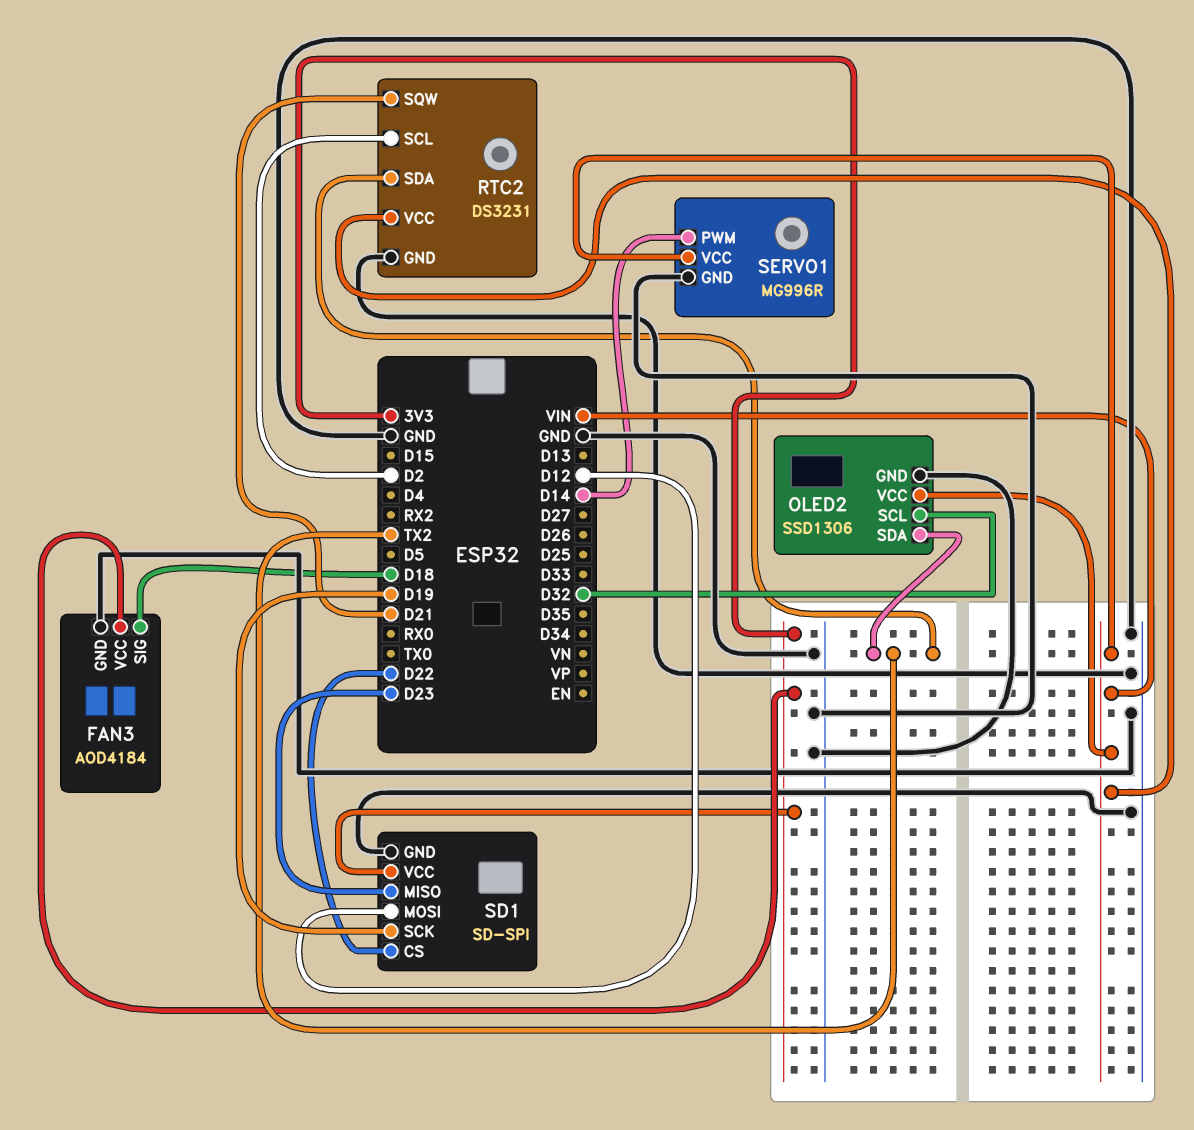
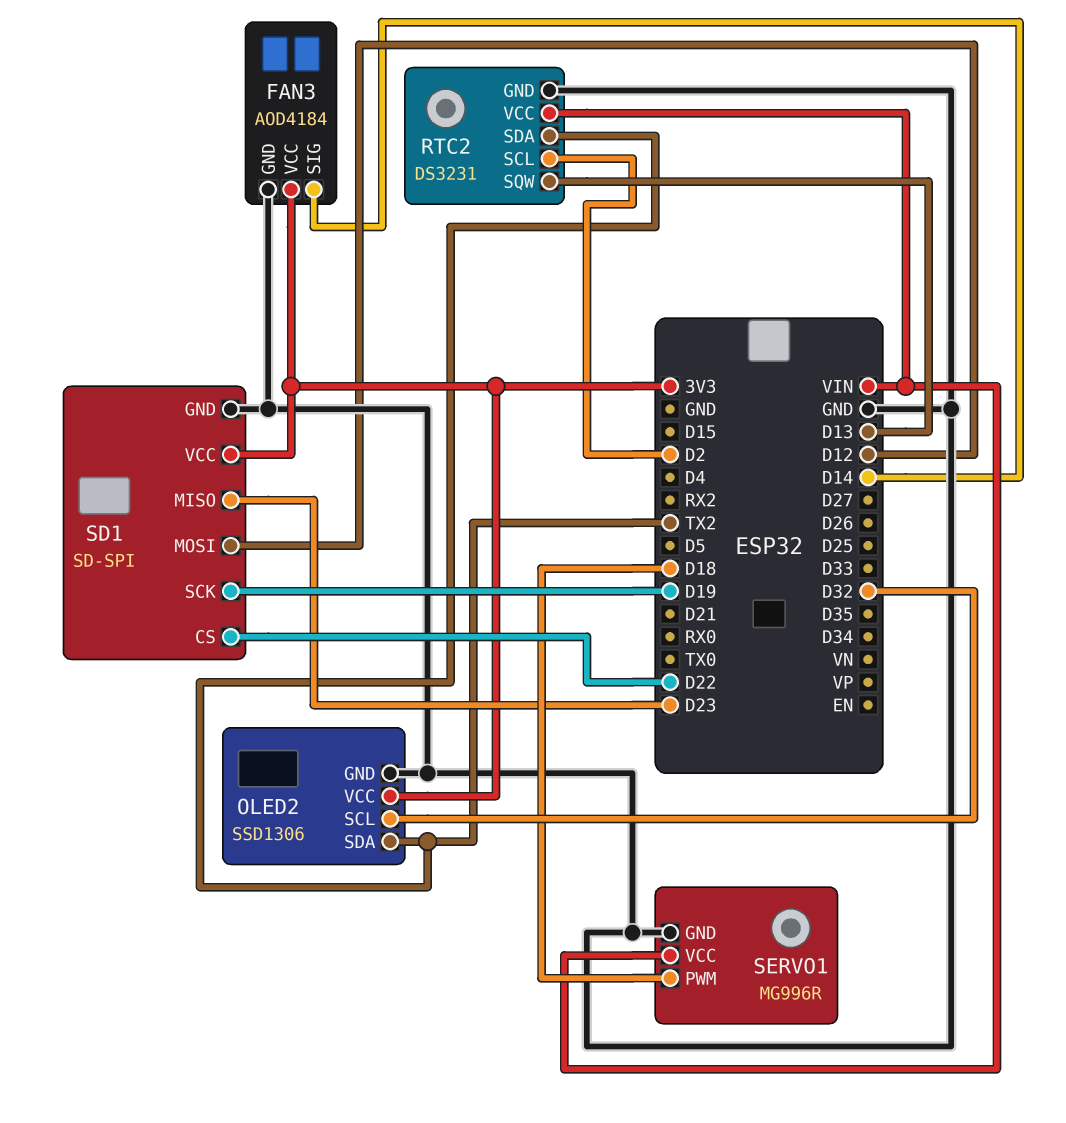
FAN3 pin SIG: D18 -> D14
OLED2 pin VCC: VIN -> 3V3
RTC2 pin SQW: D21 -> D13
SERVO1 pin PWM: D14 -> D18

